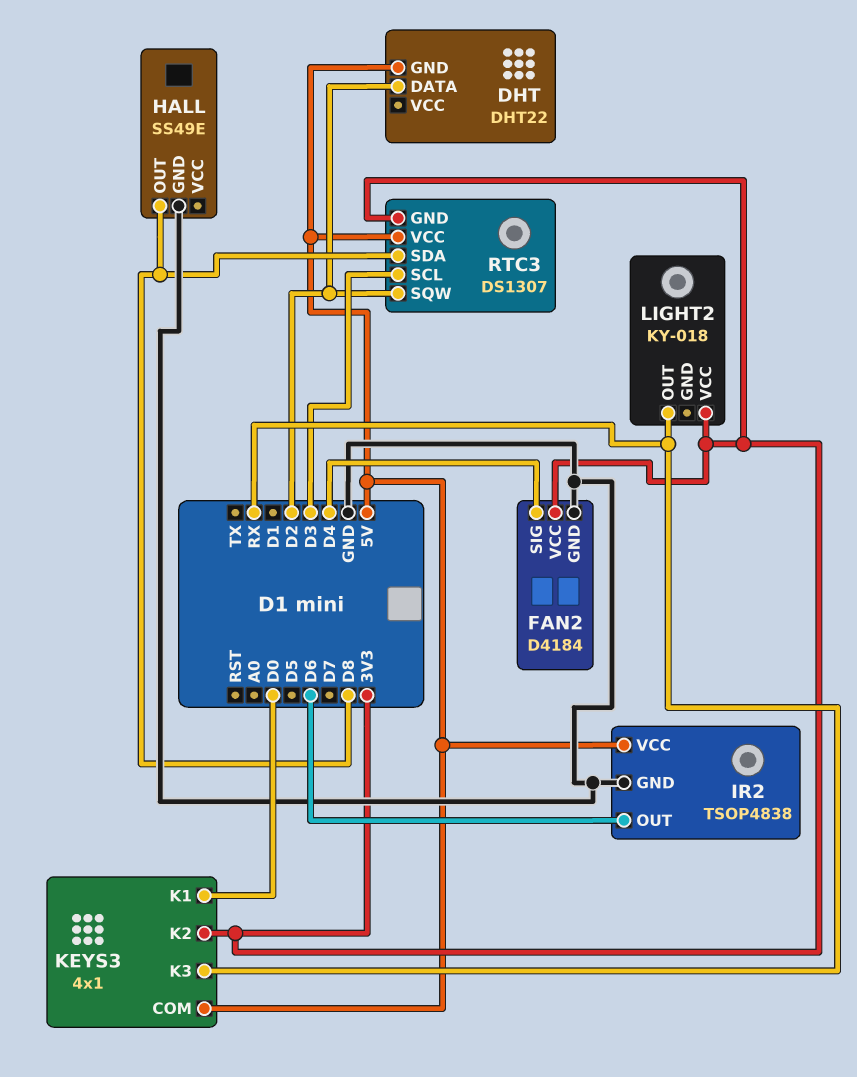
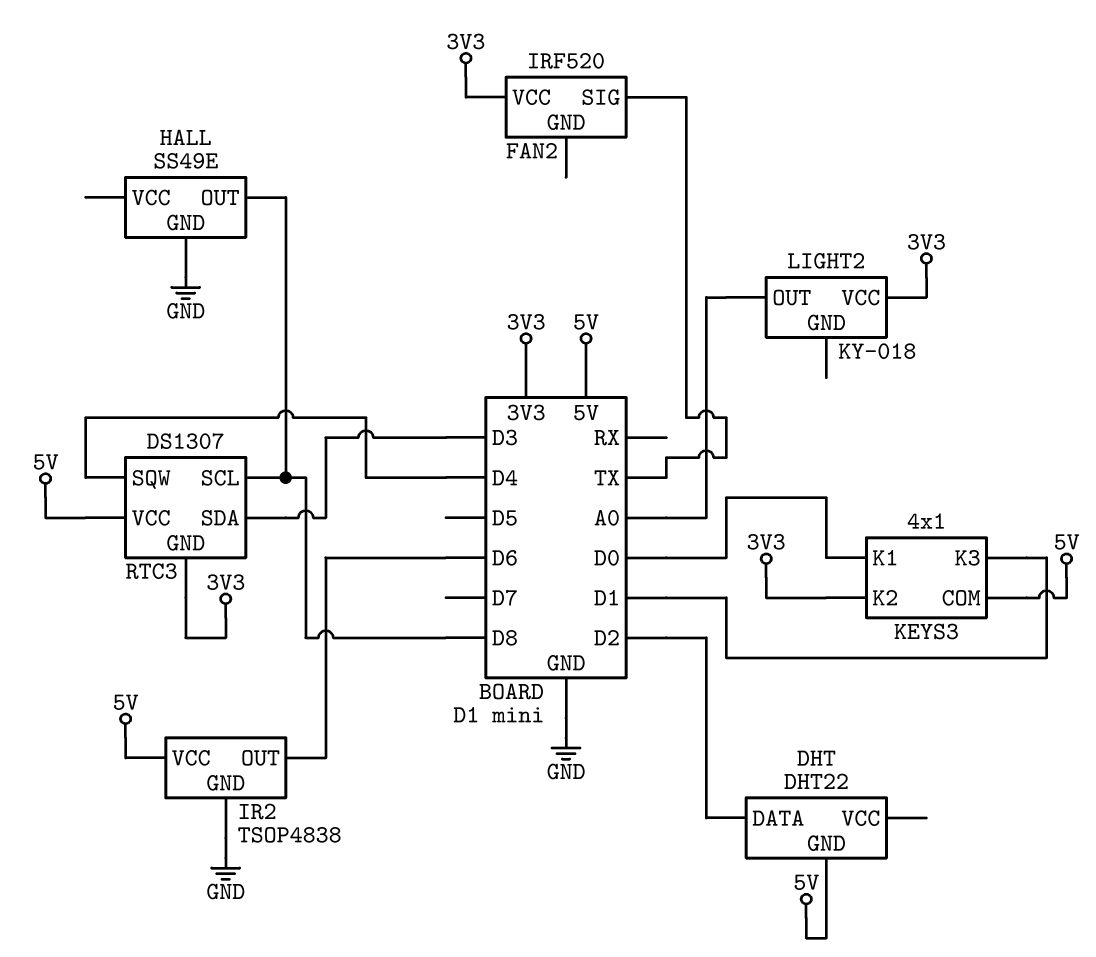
FAN2: D4184 -> IRF520
FAN2 pin GND: GND -> none
FAN2 pin SIG: D4 -> TX
KEYS3 pin K3: RX -> D1
LIGHT2 pin OUT: RX -> A0
RTC3 pin SCL: D3 -> D8
RTC3 pin SDA: D8 -> D3
RTC3 pin SQW: D2 -> D4

